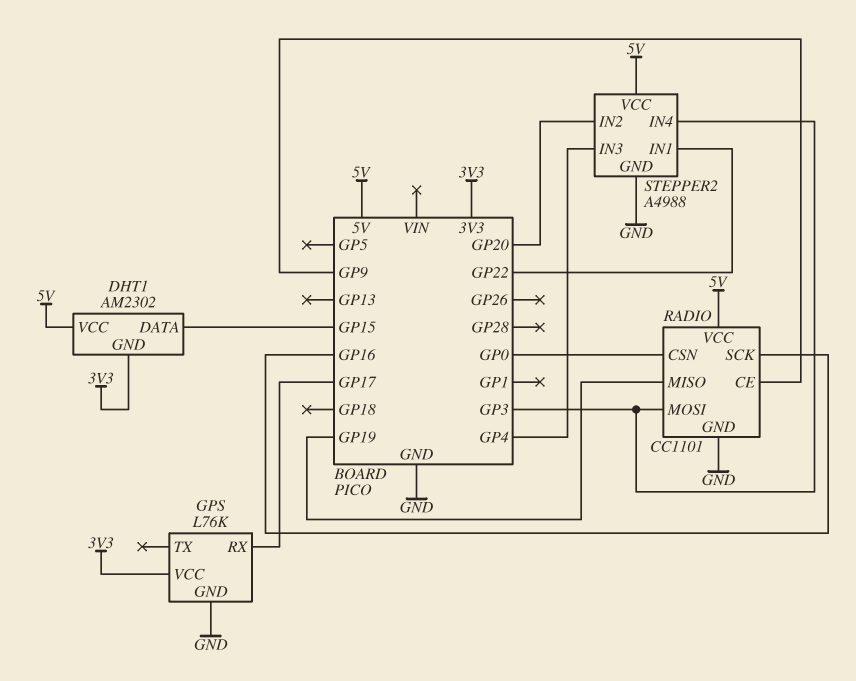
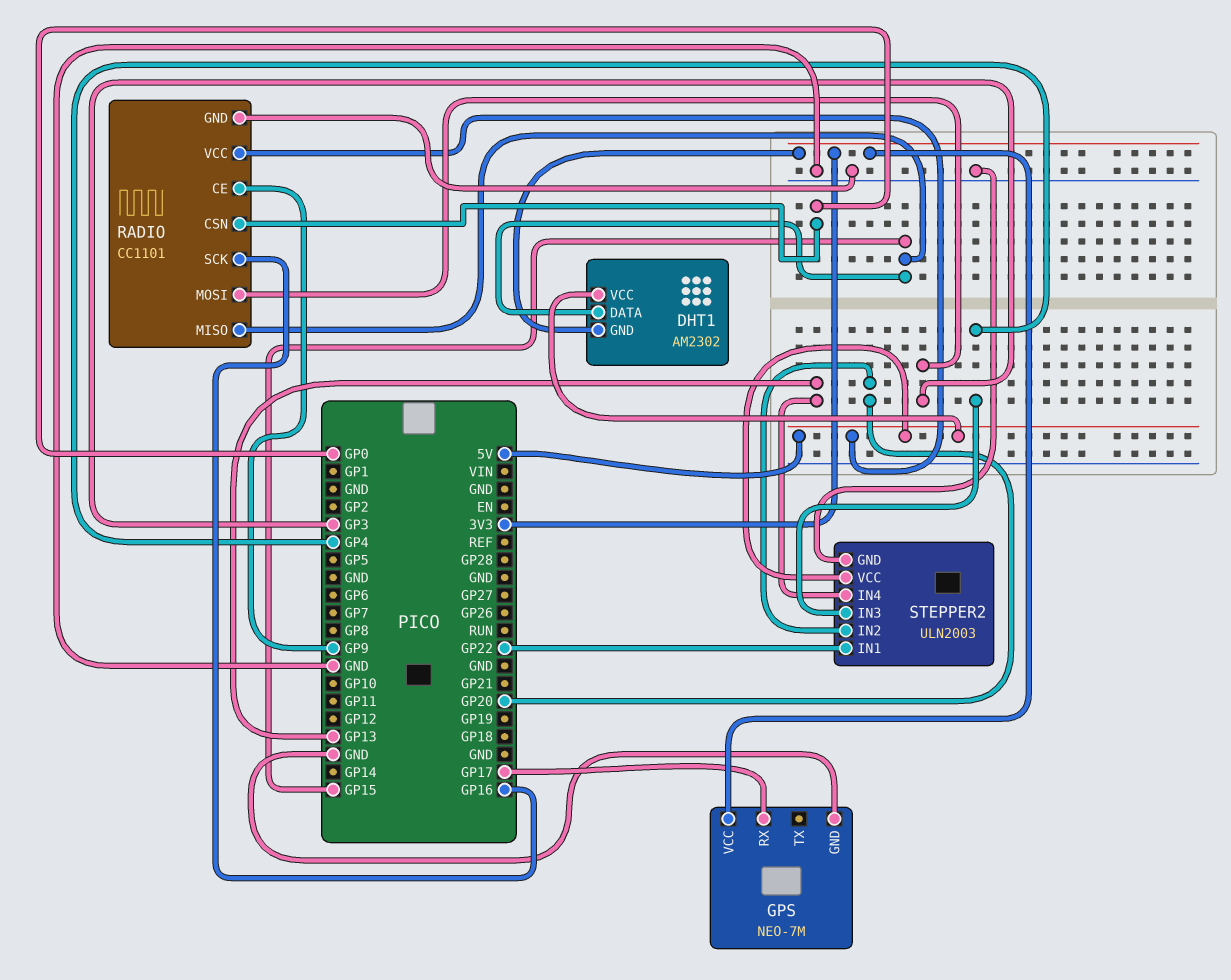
GPS: L76K -> NEO-7M
RADIO pin MISO: GP19 -> GP15
STEPPER2: A4988 -> ULN2003
STEPPER2 pin IN4: GP3 -> GP13

